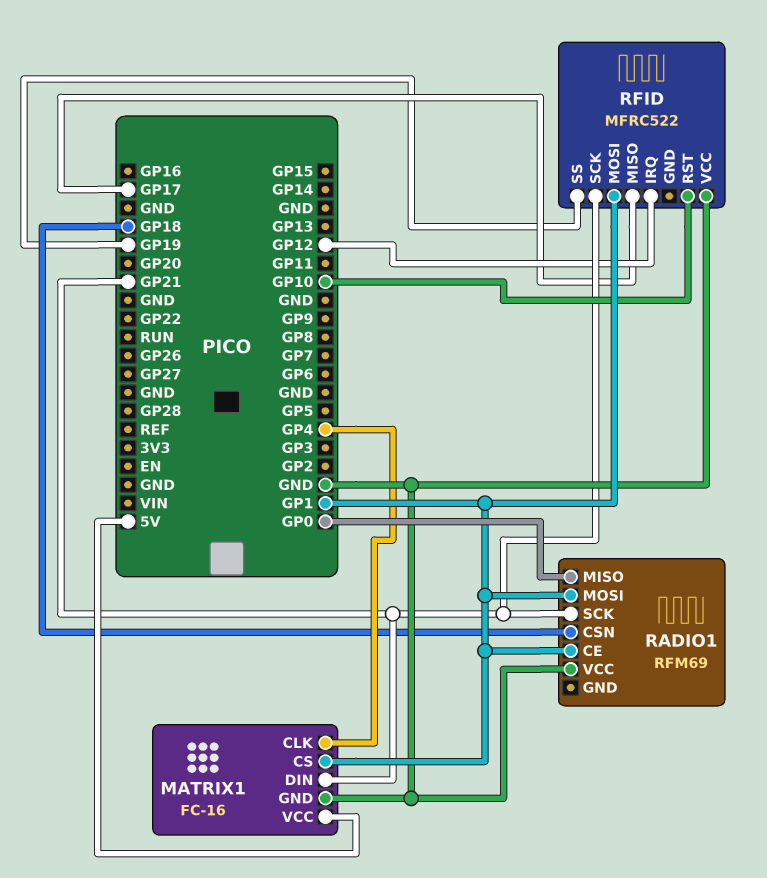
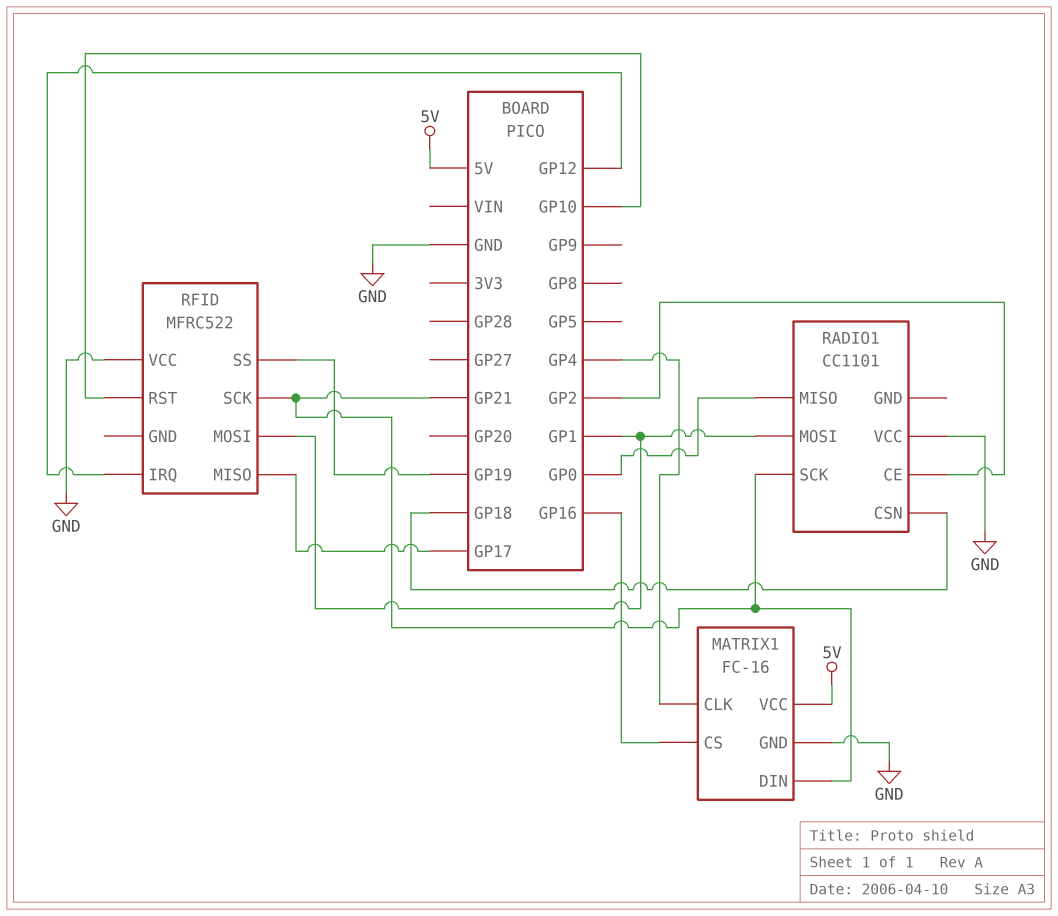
MATRIX1 pin CS: GP1 -> GP16
RADIO1: RFM69 -> CC1101
RADIO1 pin CE: GP1 -> GP2

